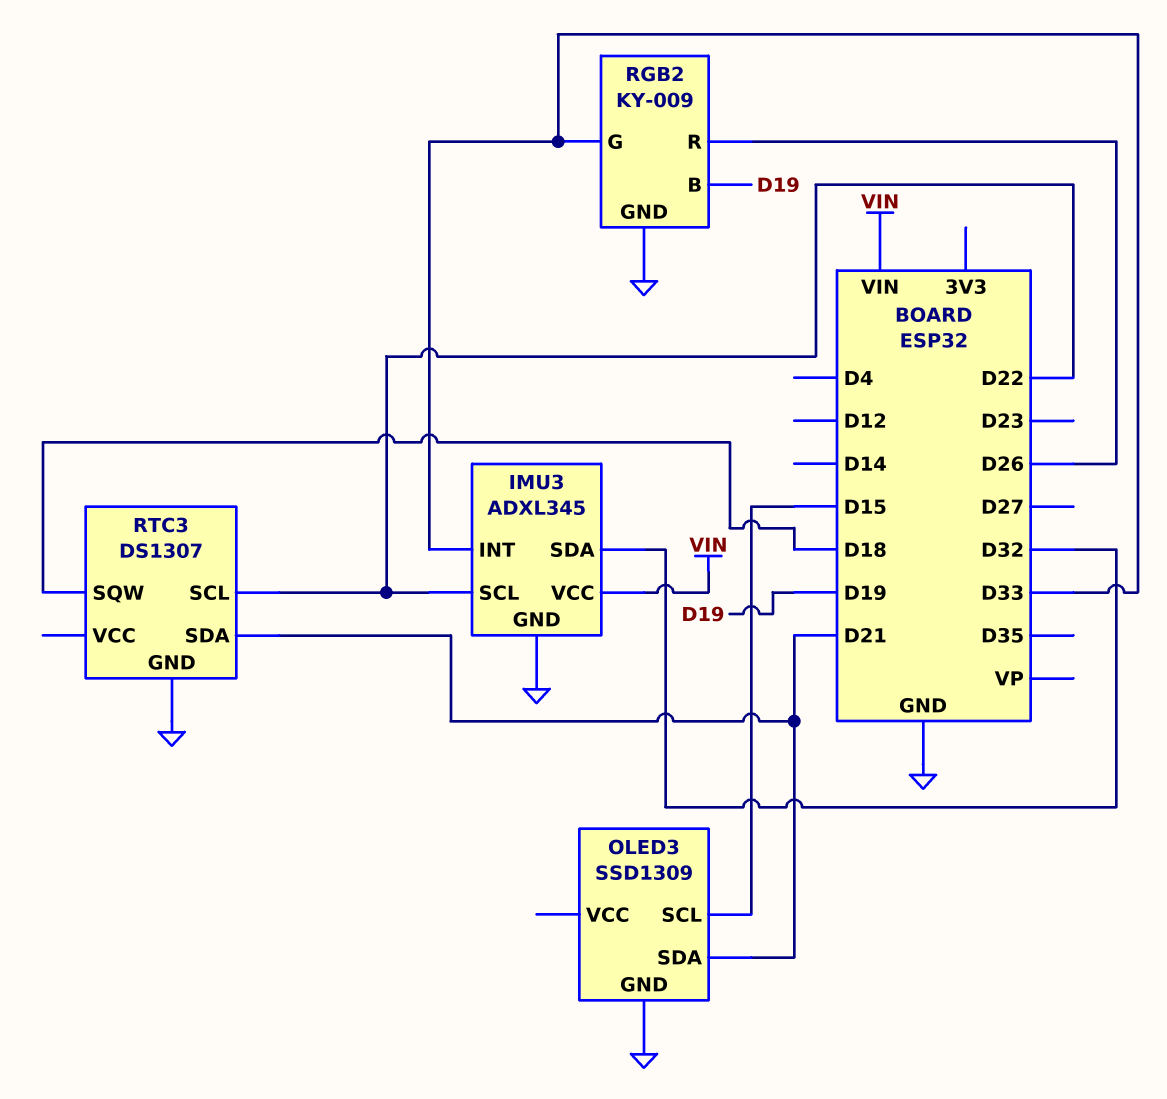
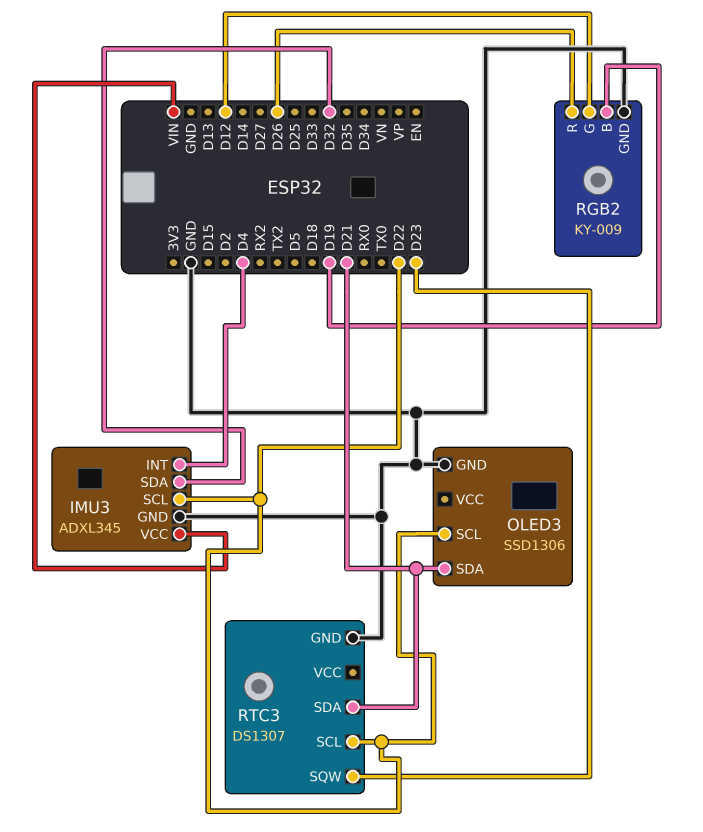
IMU3 pin INT: D33 -> D4
OLED3: SSD1309 -> SSD1306
OLED3 pin SCL: D15 -> D22
RGB2 pin G: D33 -> D12
RTC3 pin SQW: D18 -> D23

